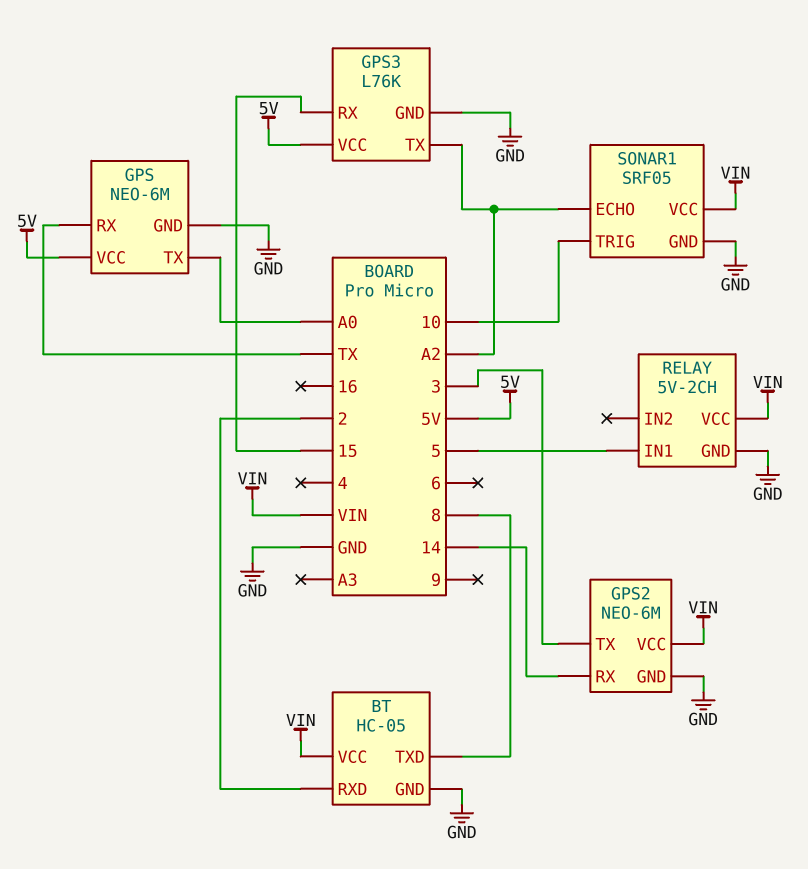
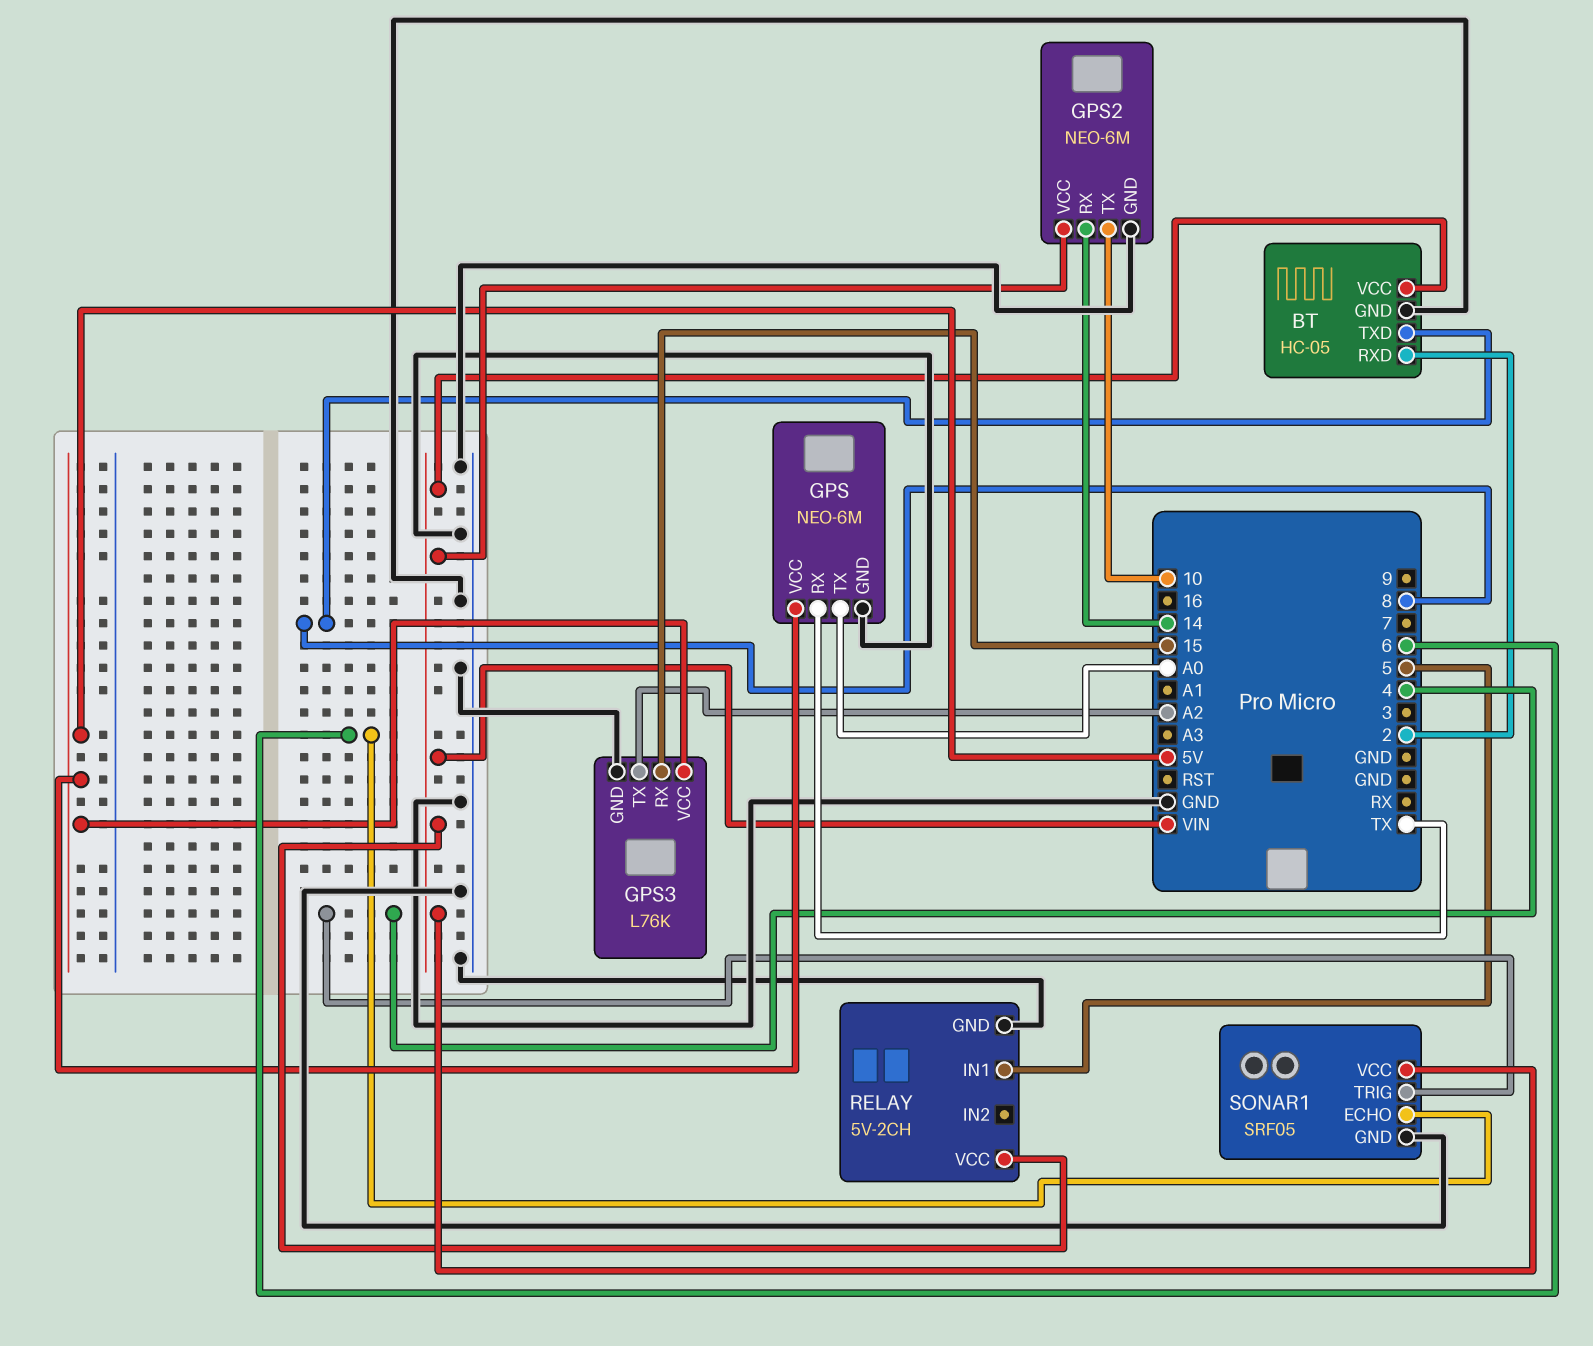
GPS2 pin TX: 3 -> 10
SONAR1 pin ECHO: A2 -> 6
SONAR1 pin TRIG: 10 -> 4

